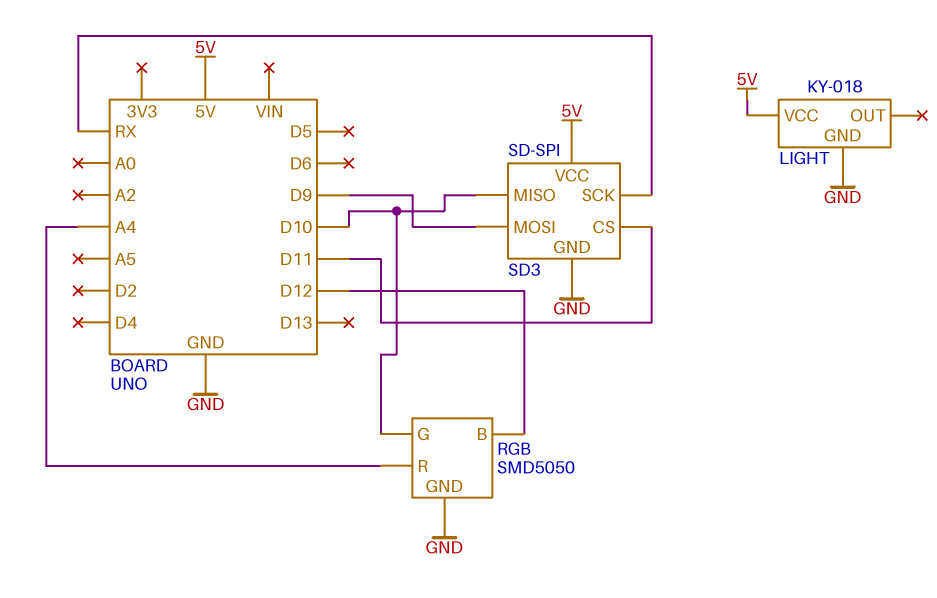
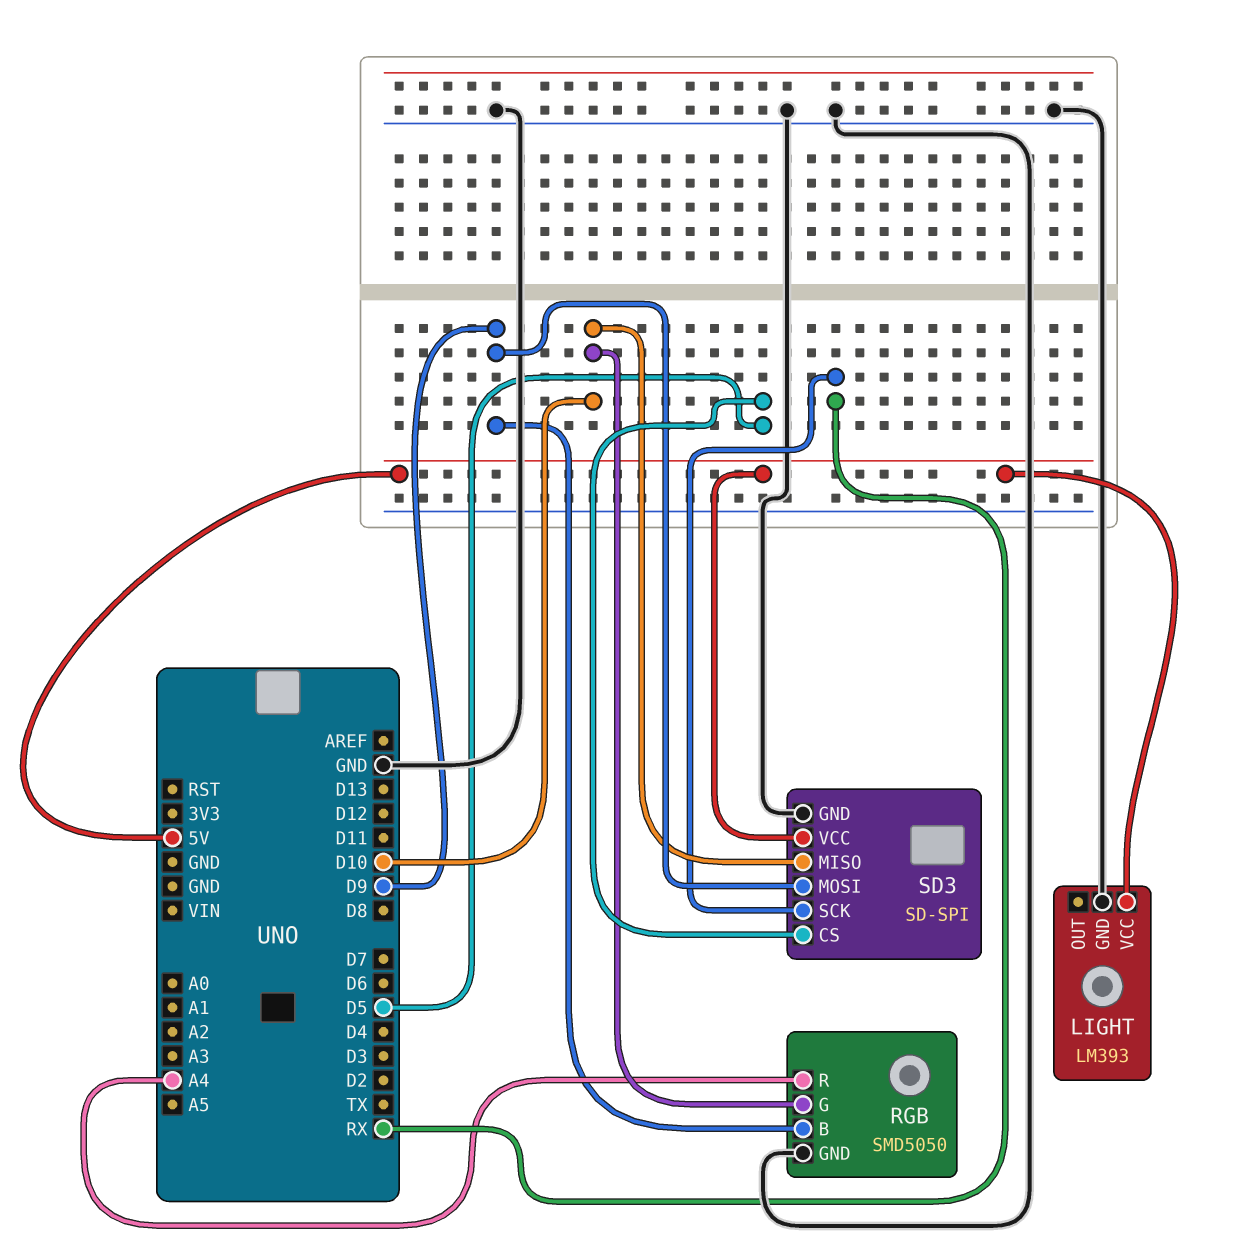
LIGHT: KY-018 -> LM393
RGB pin B: D12 -> D9
SD3 pin CS: D11 -> D5

